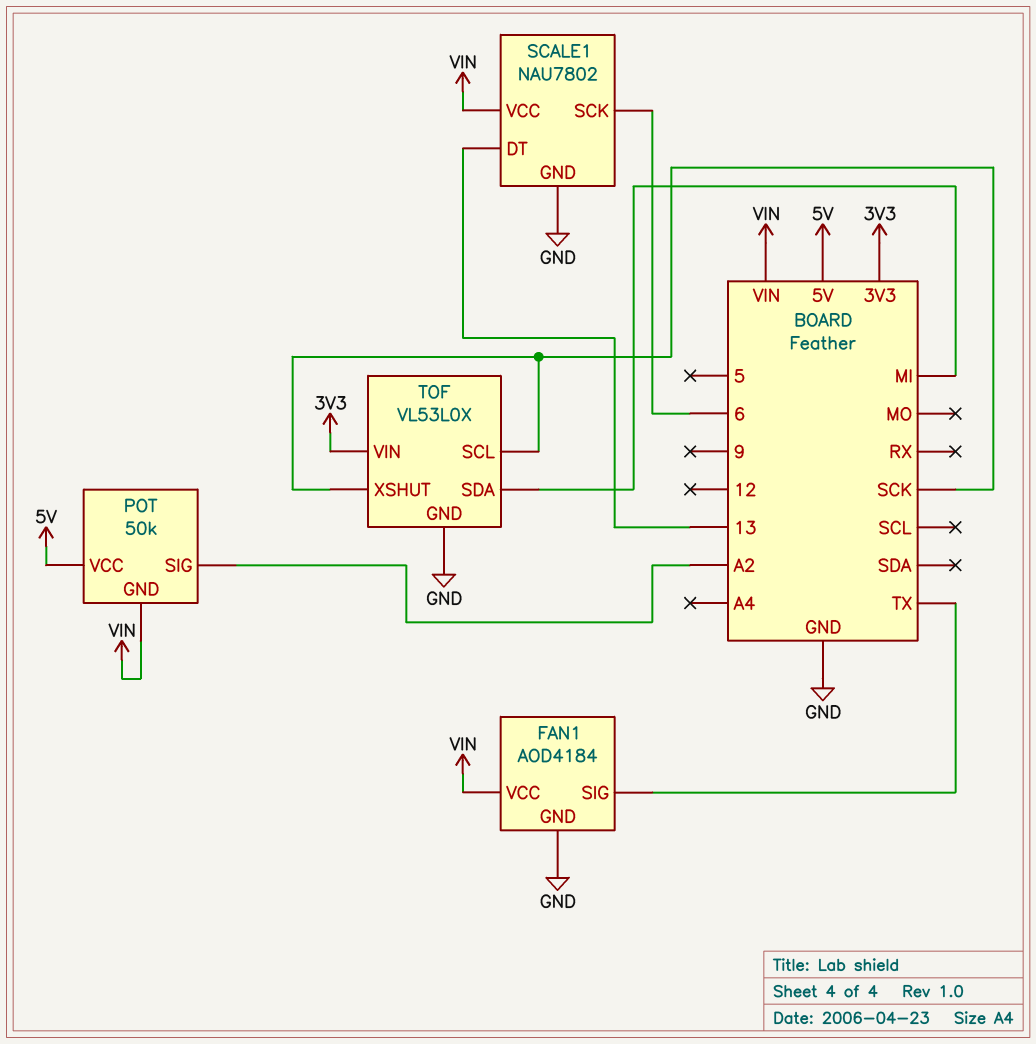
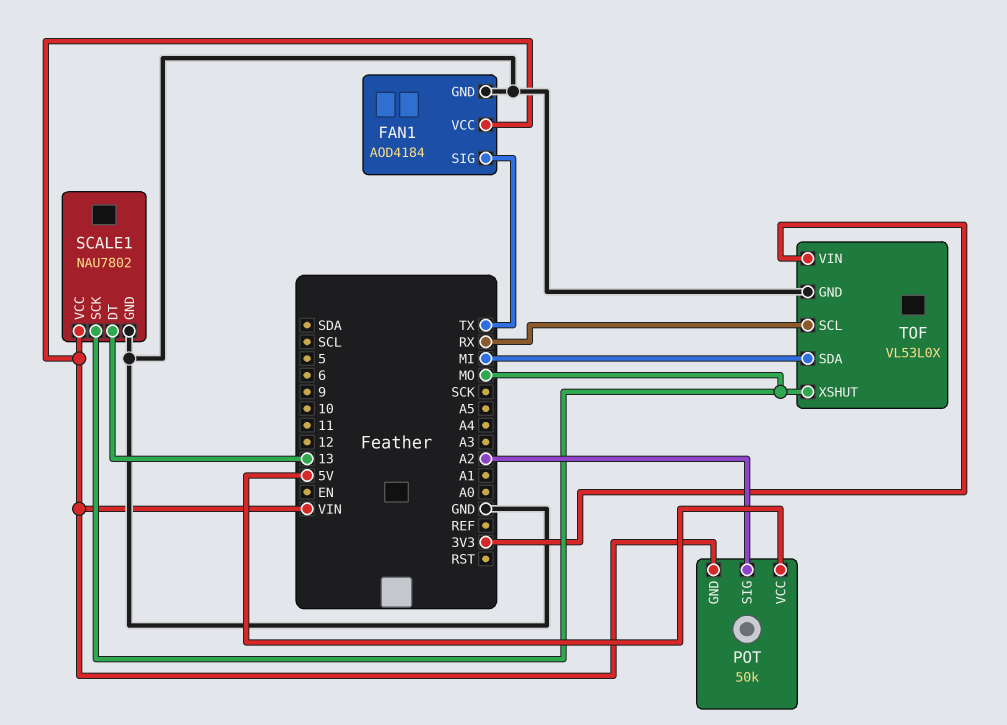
SCALE1 pin SCK: 6 -> MO
TOF pin SCL: SCK -> RX
TOF pin XSHUT: SCK -> MO

